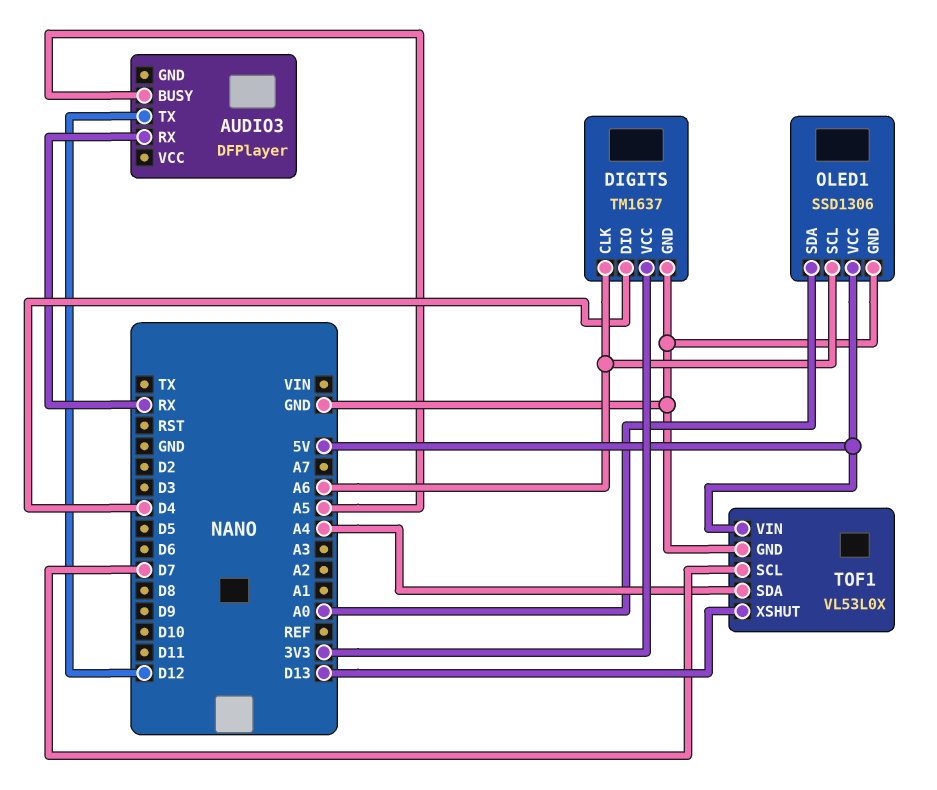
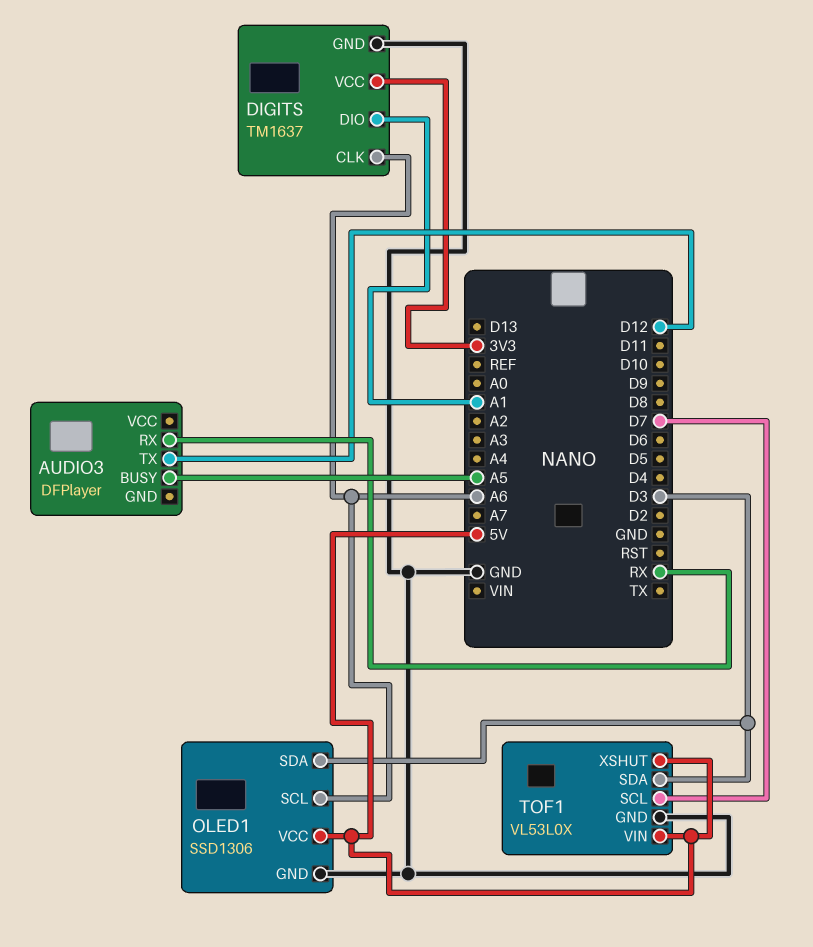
DIGITS pin DIO: D4 -> A1
OLED1 pin SDA: A0 -> D3
TOF1 pin SDA: A4 -> D3
TOF1 pin XSHUT: D13 -> 5V

